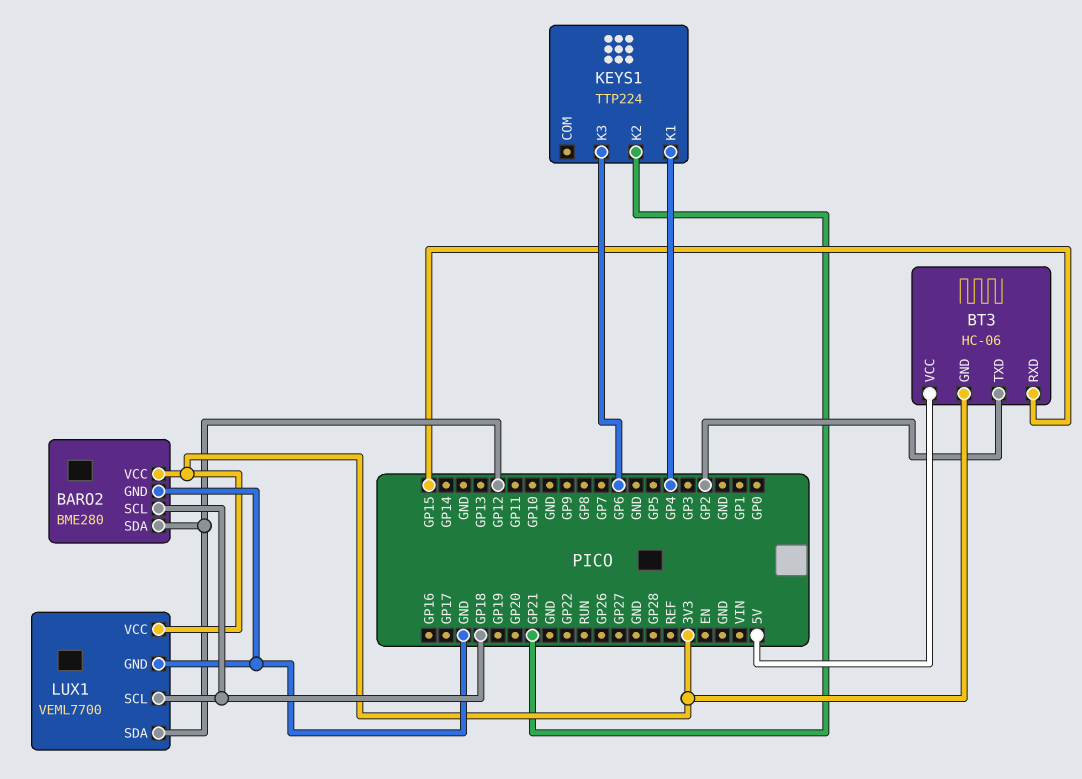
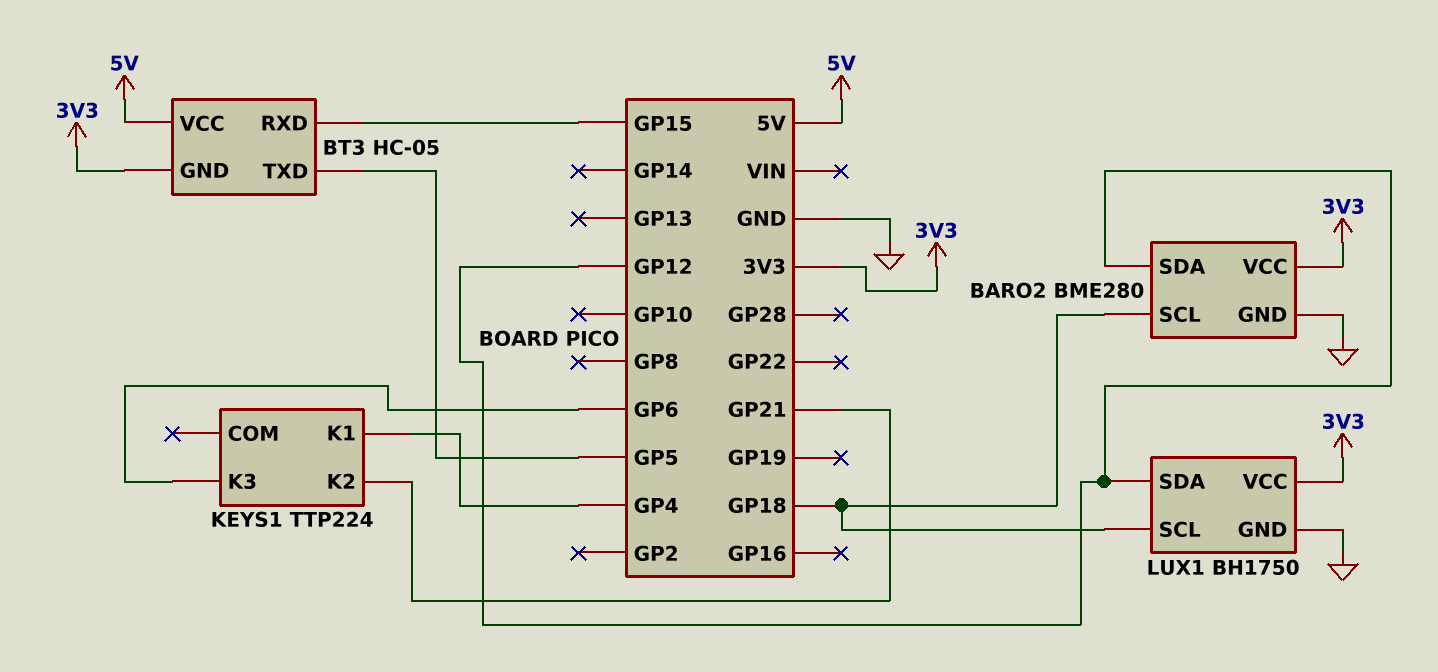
BT3: HC-06 -> HC-05
BT3 pin TXD: GP2 -> GP5
LUX1: VEML7700 -> BH1750

